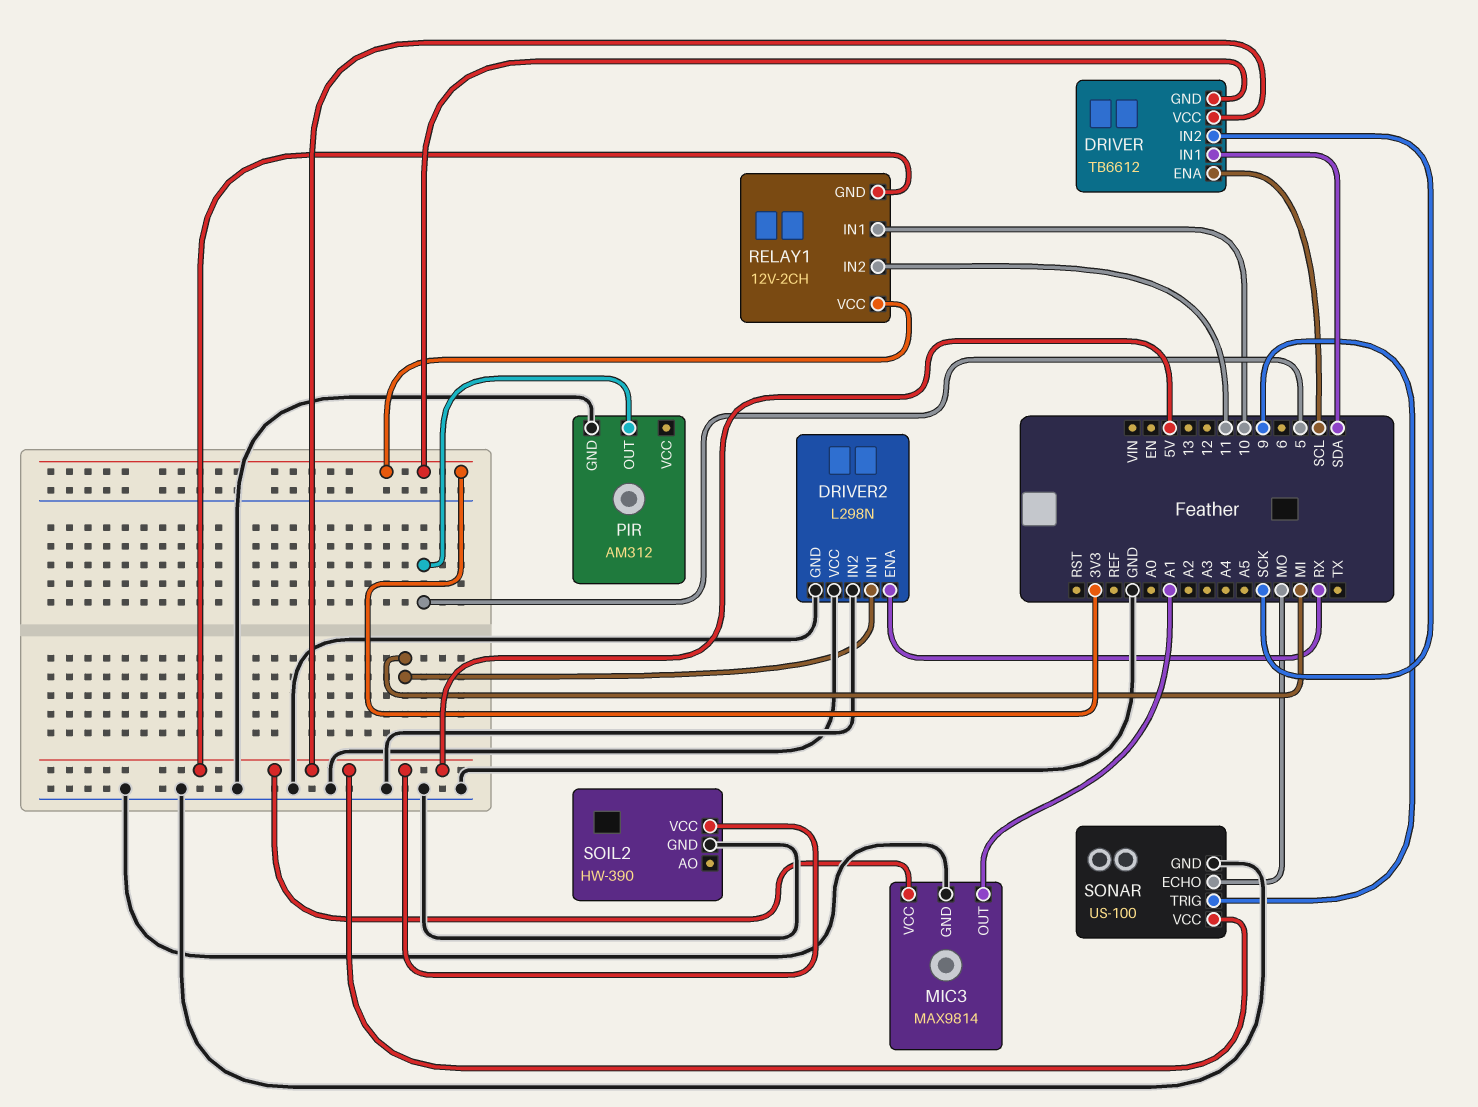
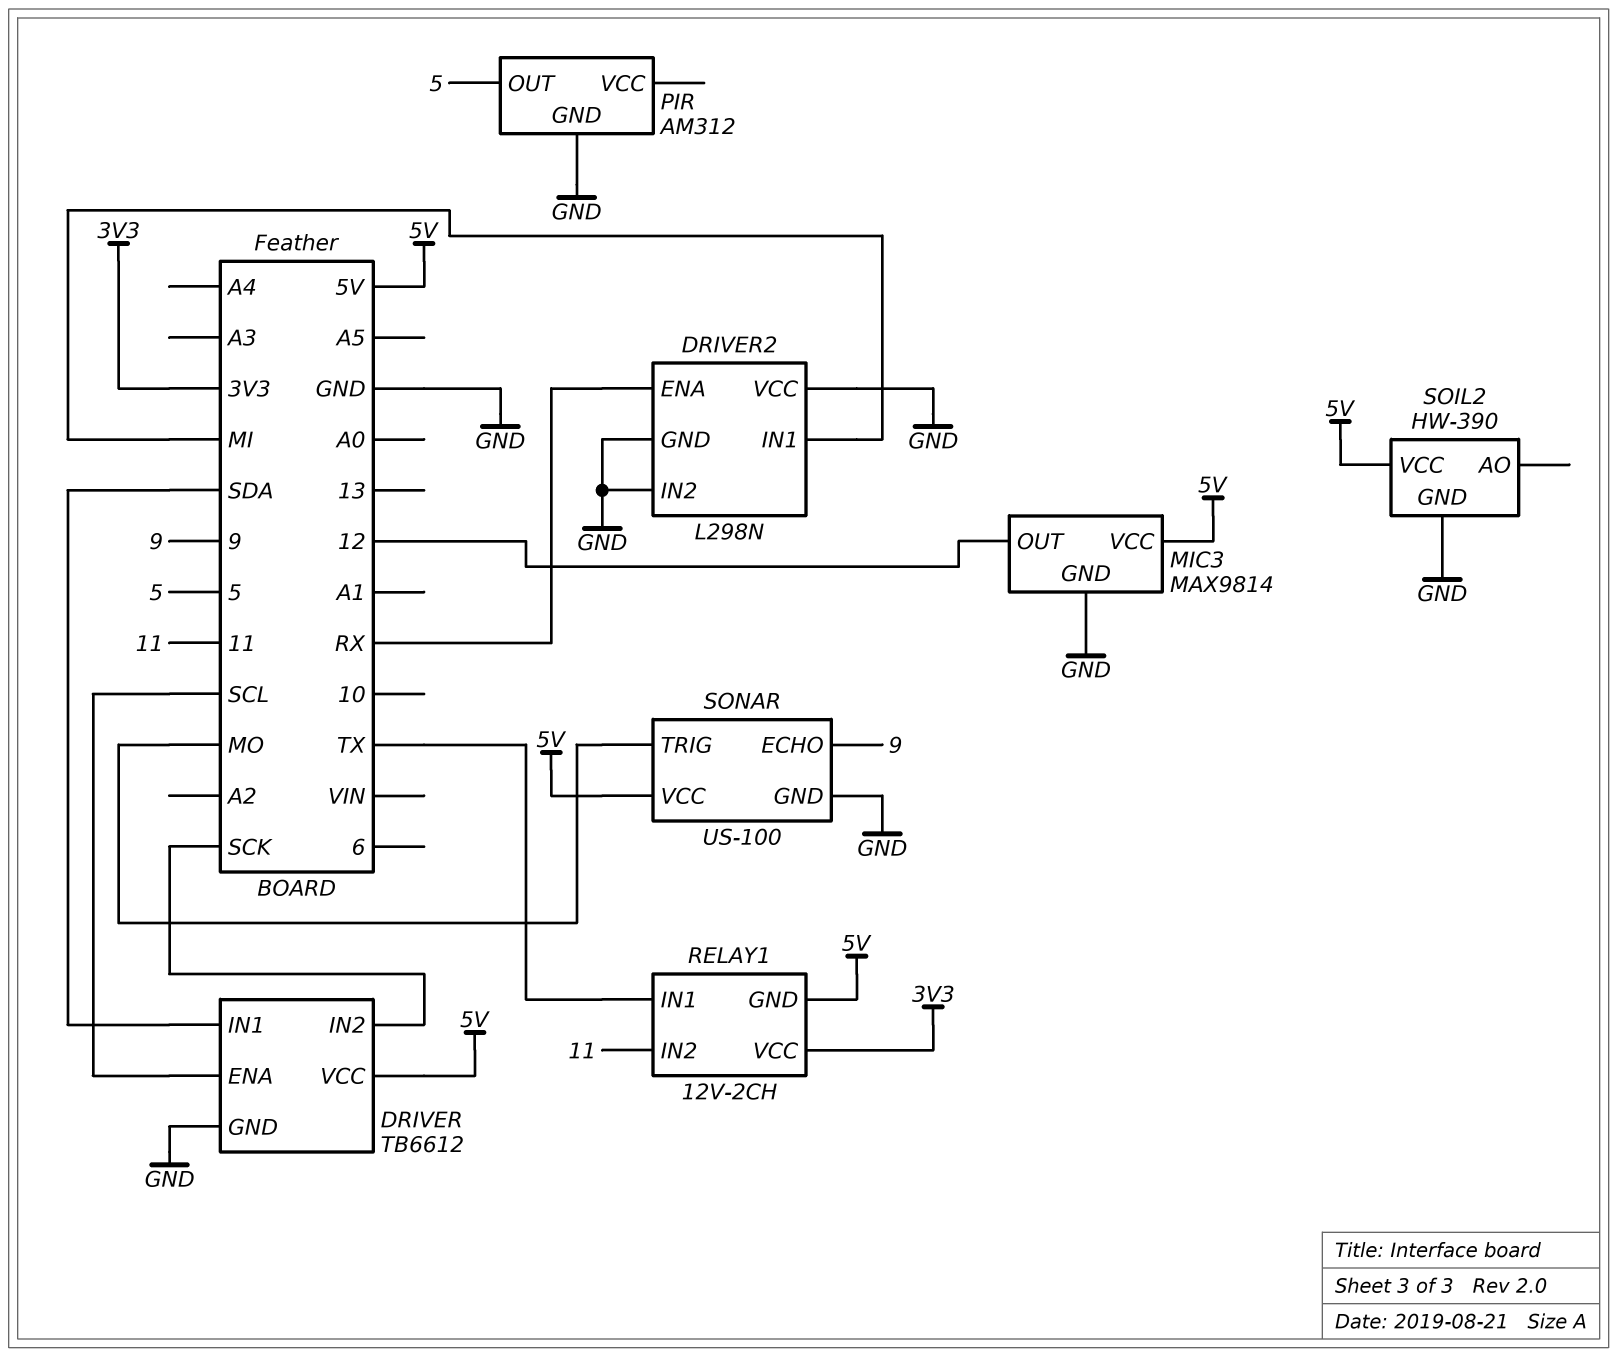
DRIVER pin GND: 3V3 -> GND
MIC3 pin OUT: A1 -> 12
RELAY1 pin IN1: 10 -> TX
SONAR pin ECHO: MO -> 9
SONAR pin TRIG: 9 -> MO

